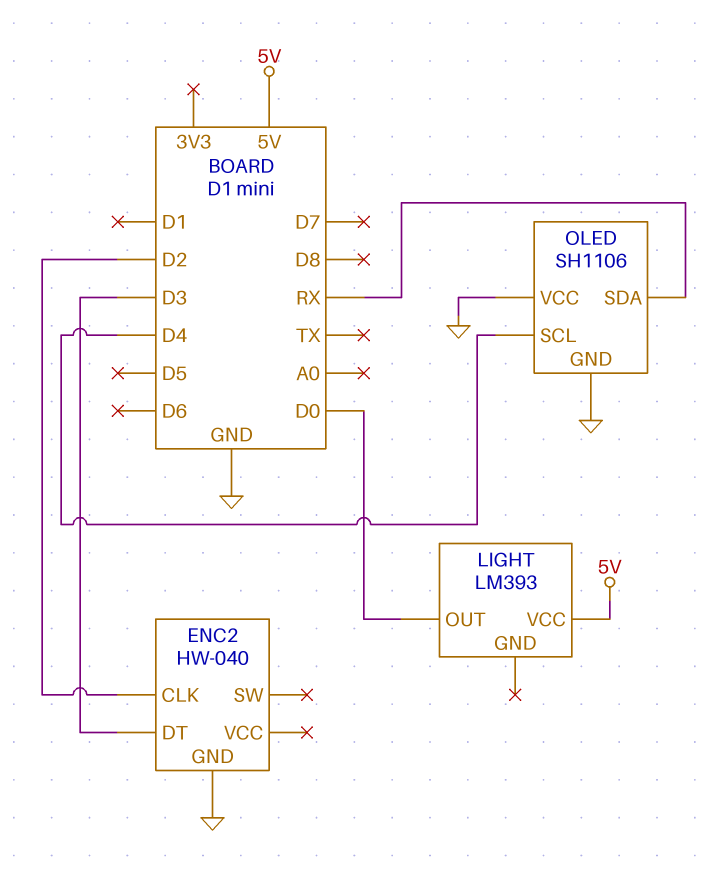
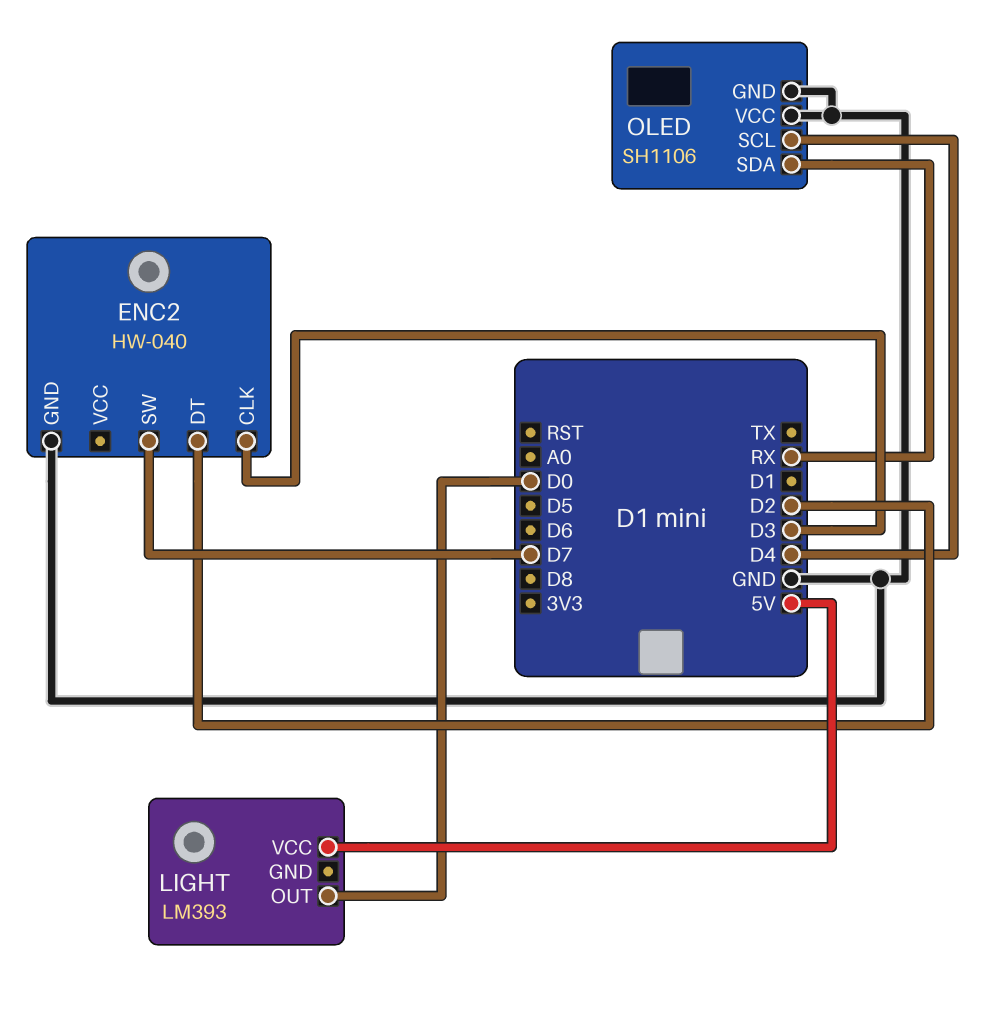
ENC2 pin CLK: D2 -> D3
ENC2 pin DT: D3 -> D2
ENC2 pin SW: none -> D7

